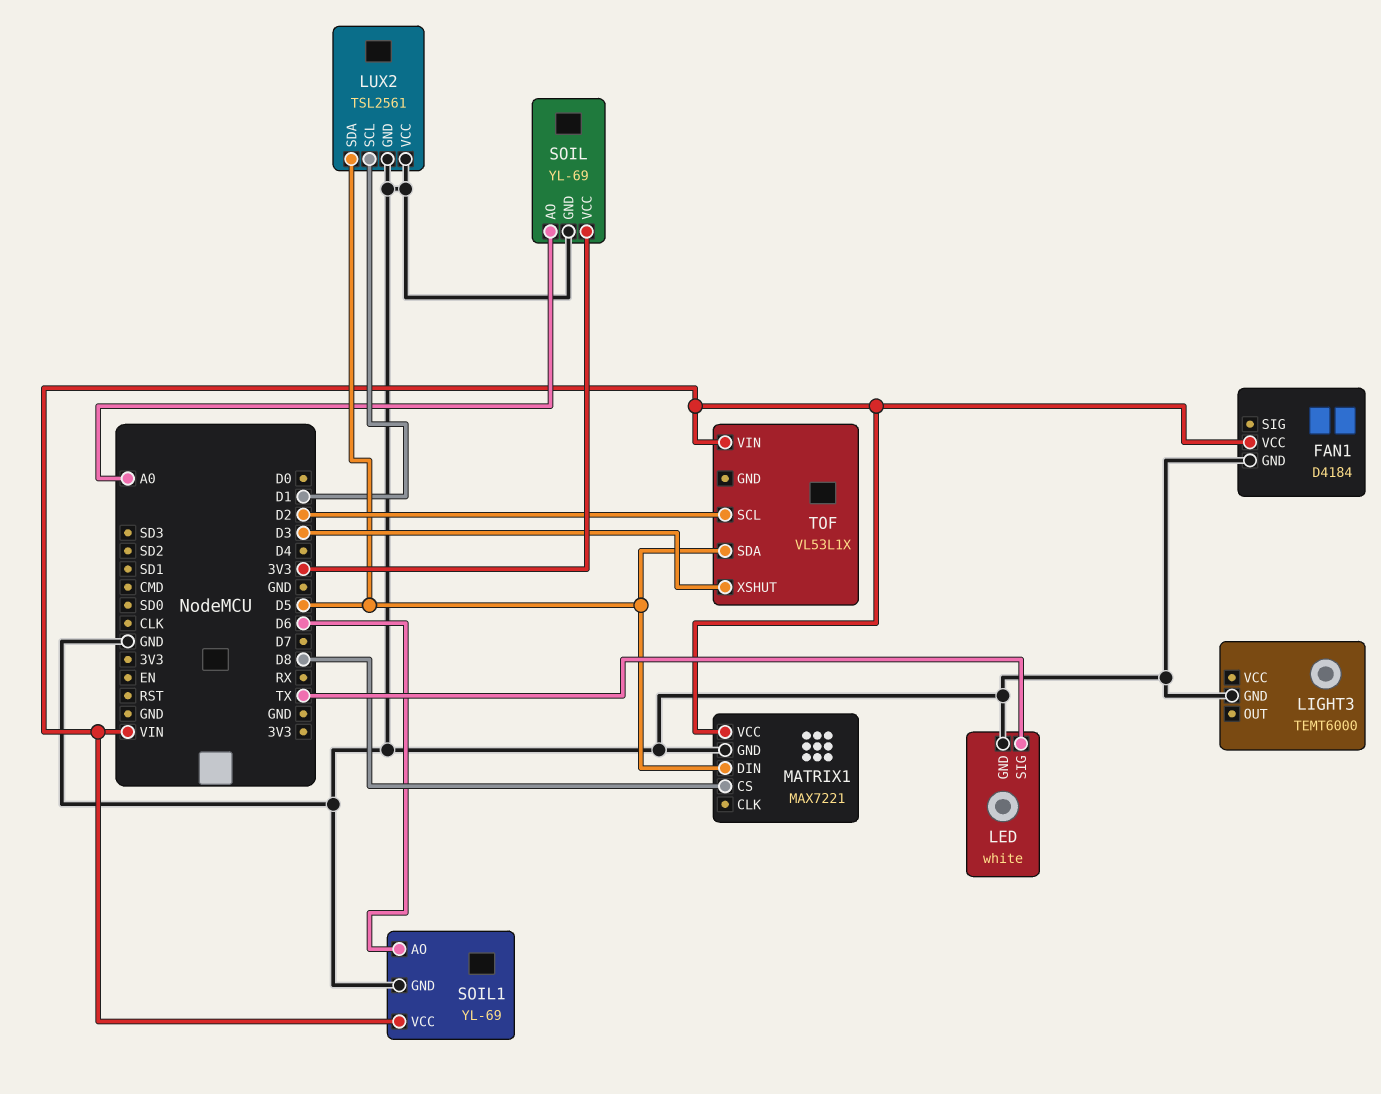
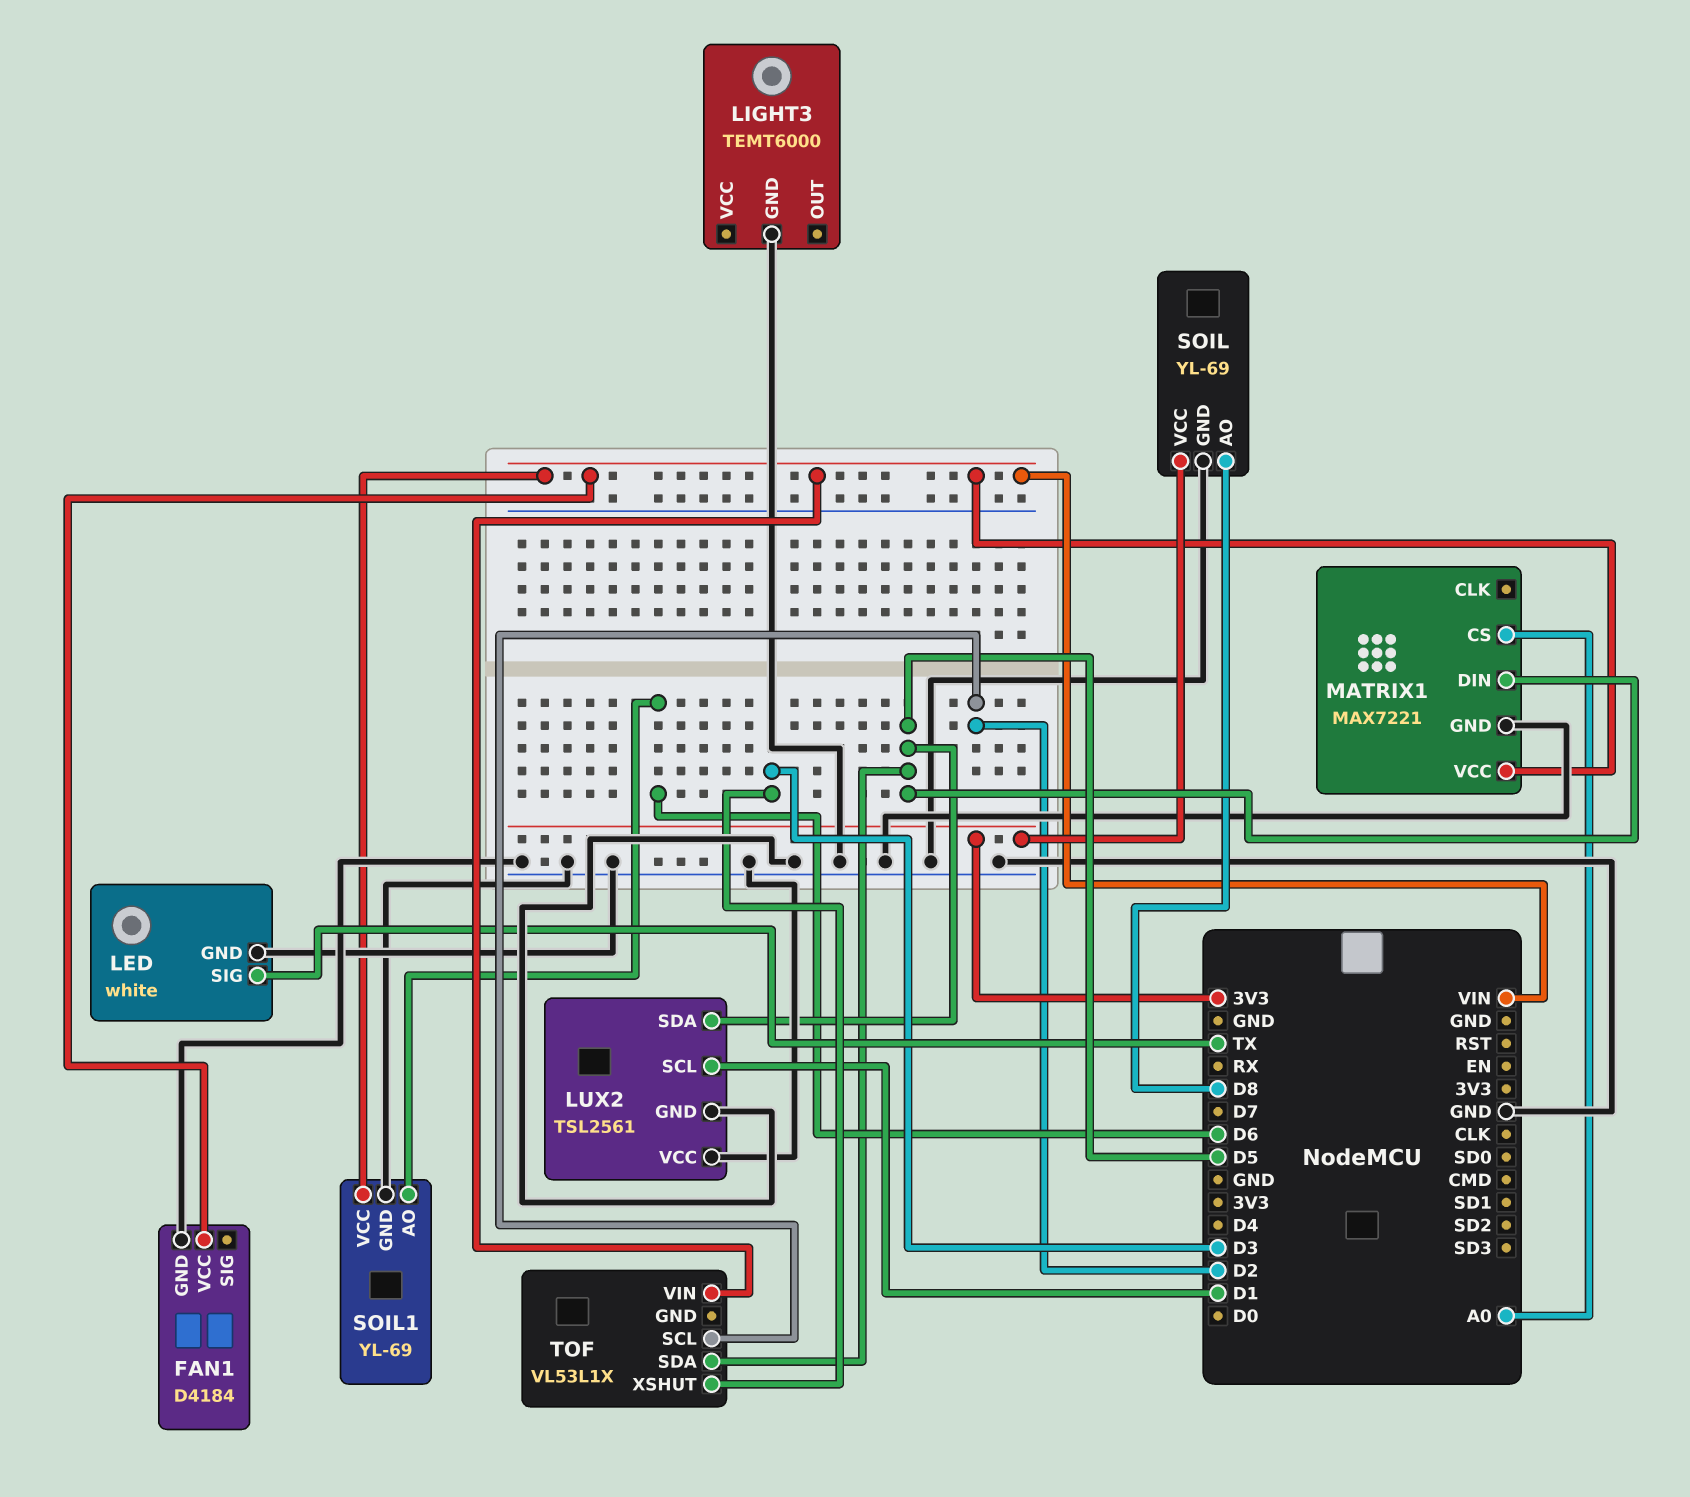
MATRIX1 pin CS: D8 -> A0
SOIL pin AO: A0 -> D8

